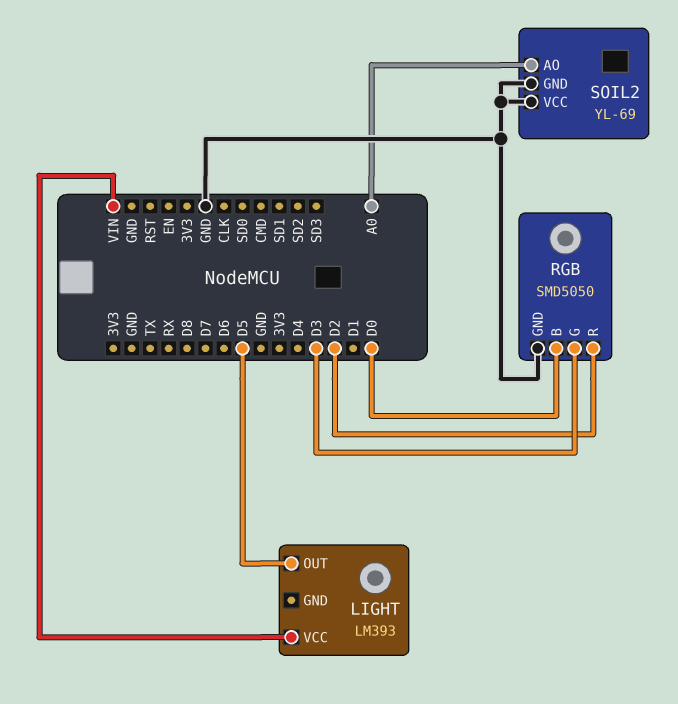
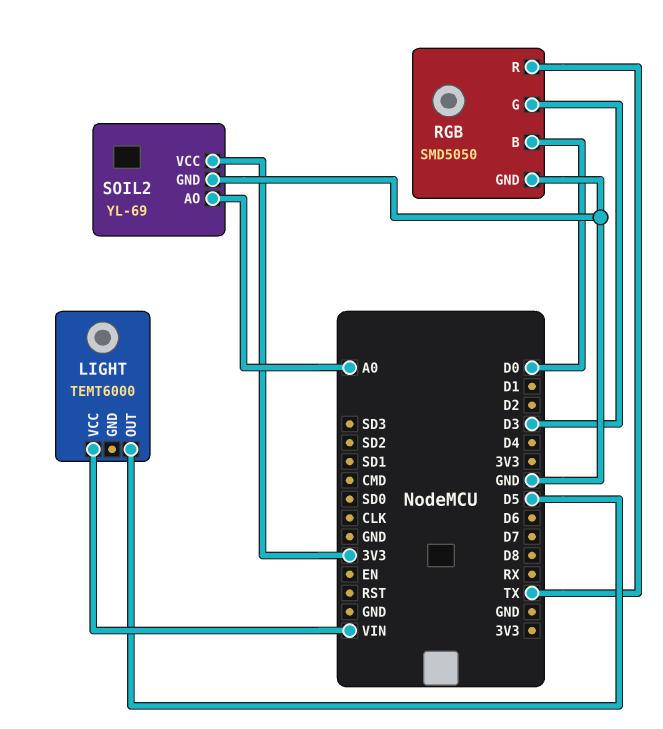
LIGHT: LM393 -> TEMT6000
RGB pin R: D2 -> TX
SOIL2 pin VCC: GND -> 3V3

